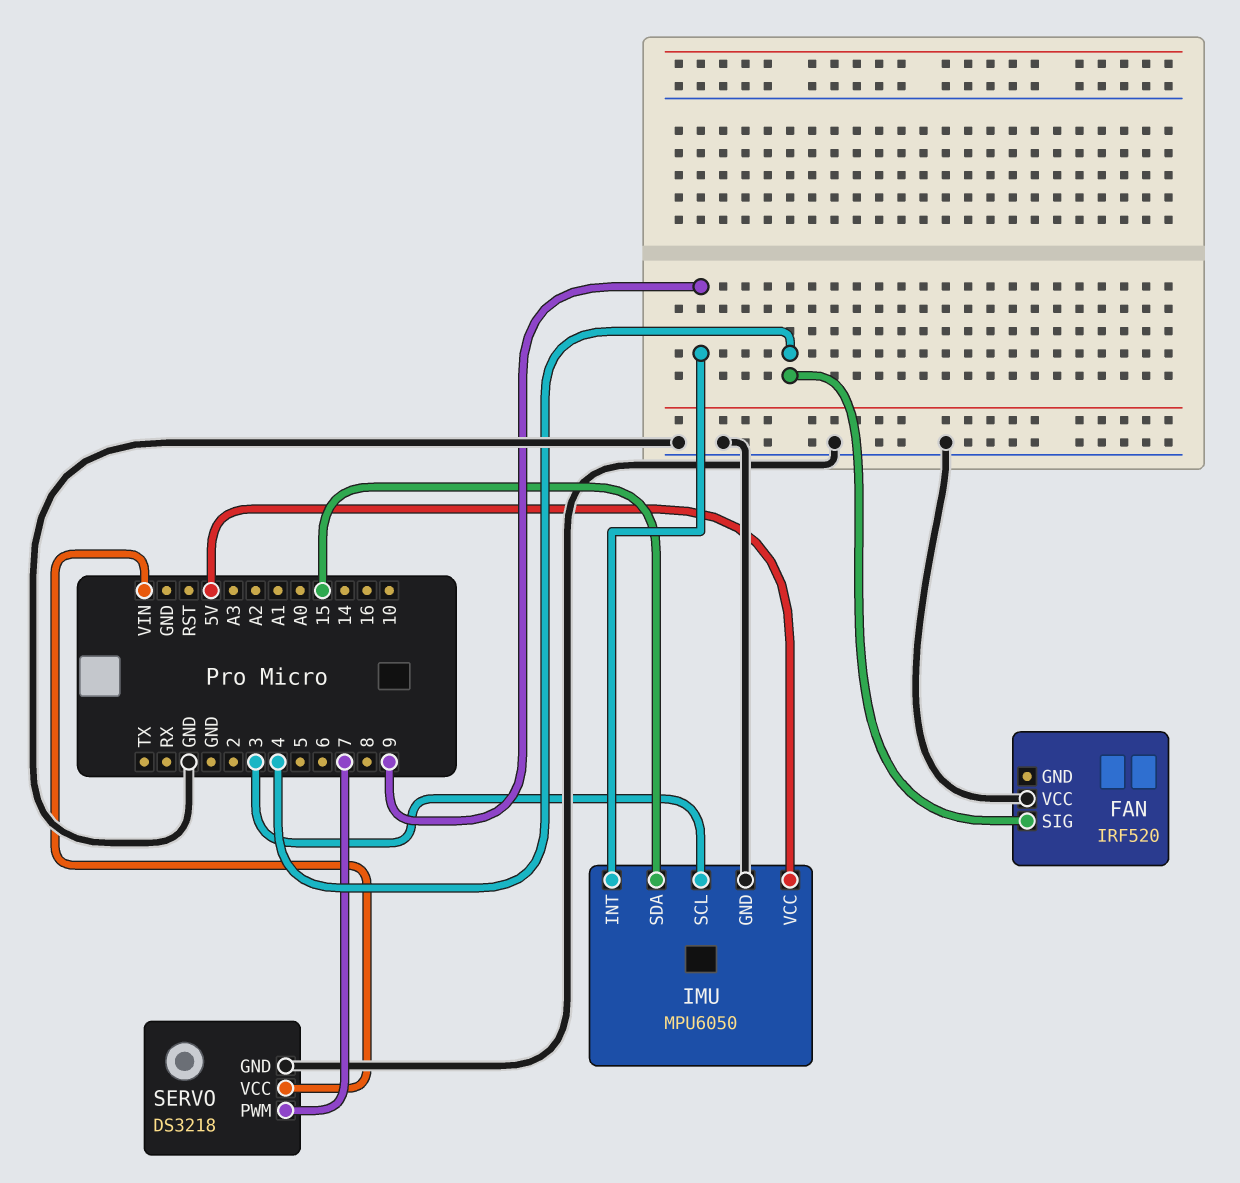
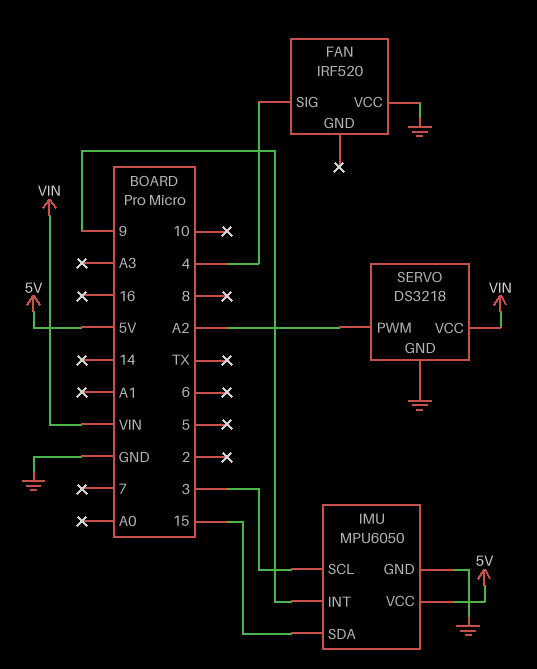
SERVO pin PWM: 7 -> A2

